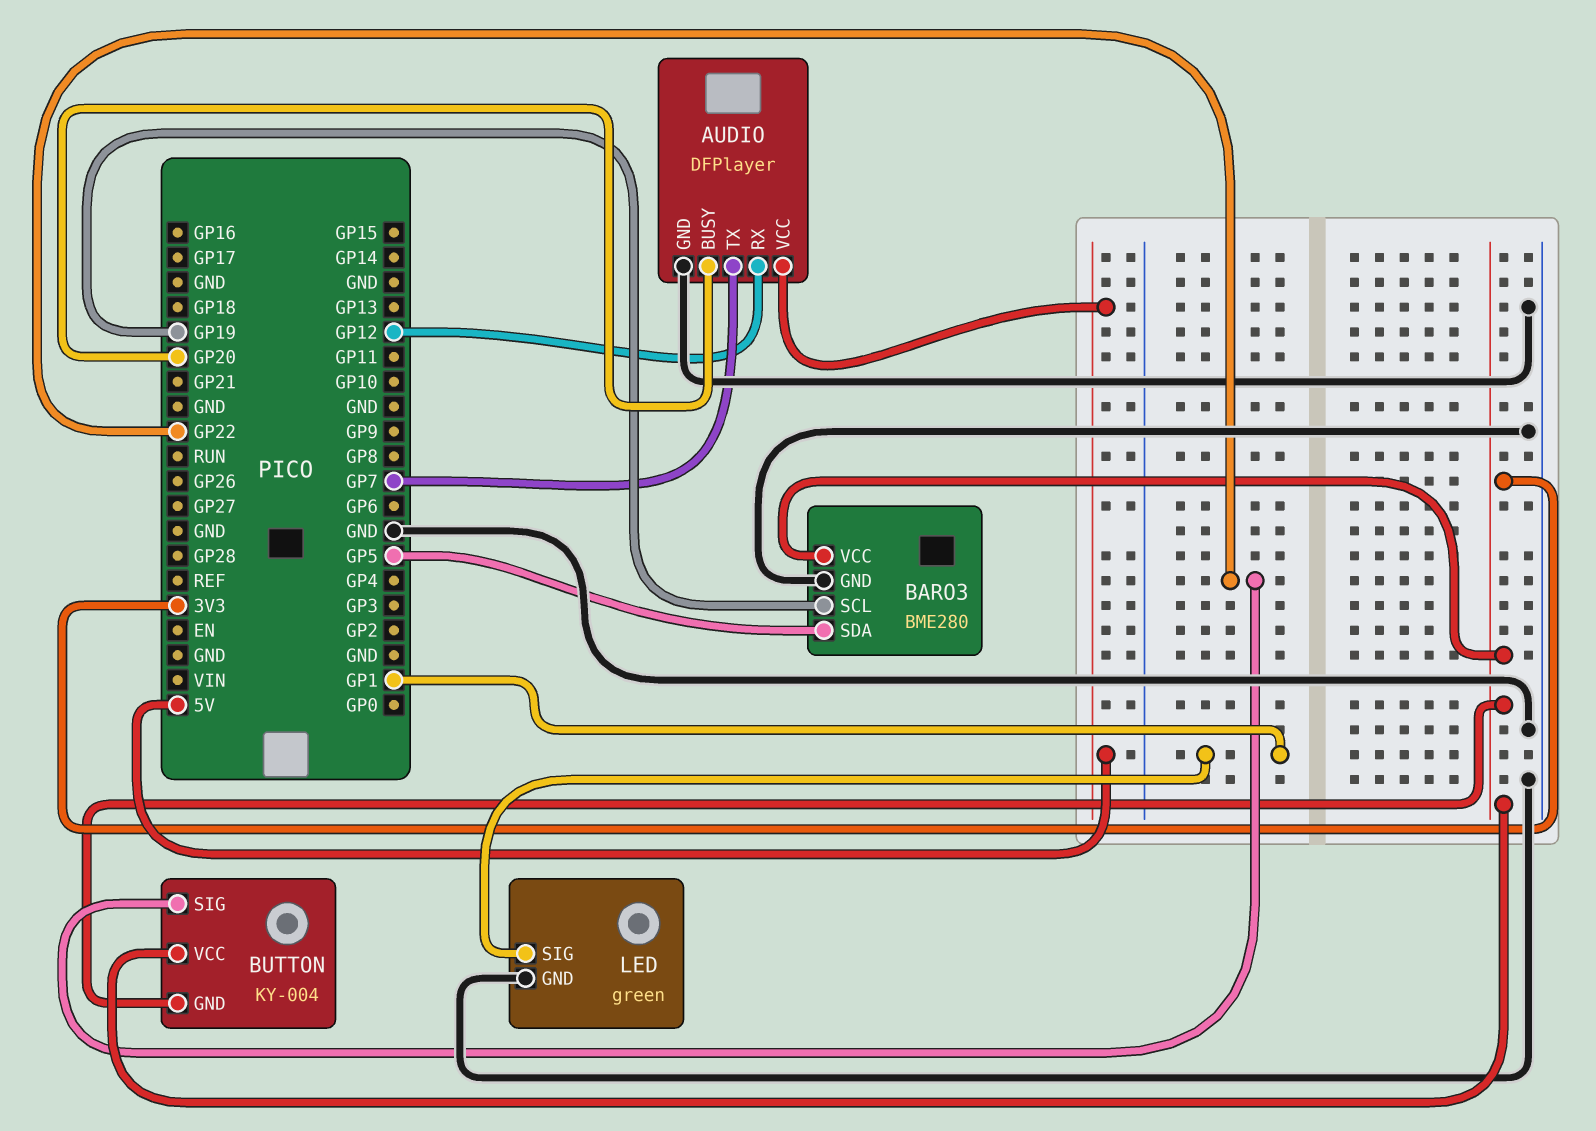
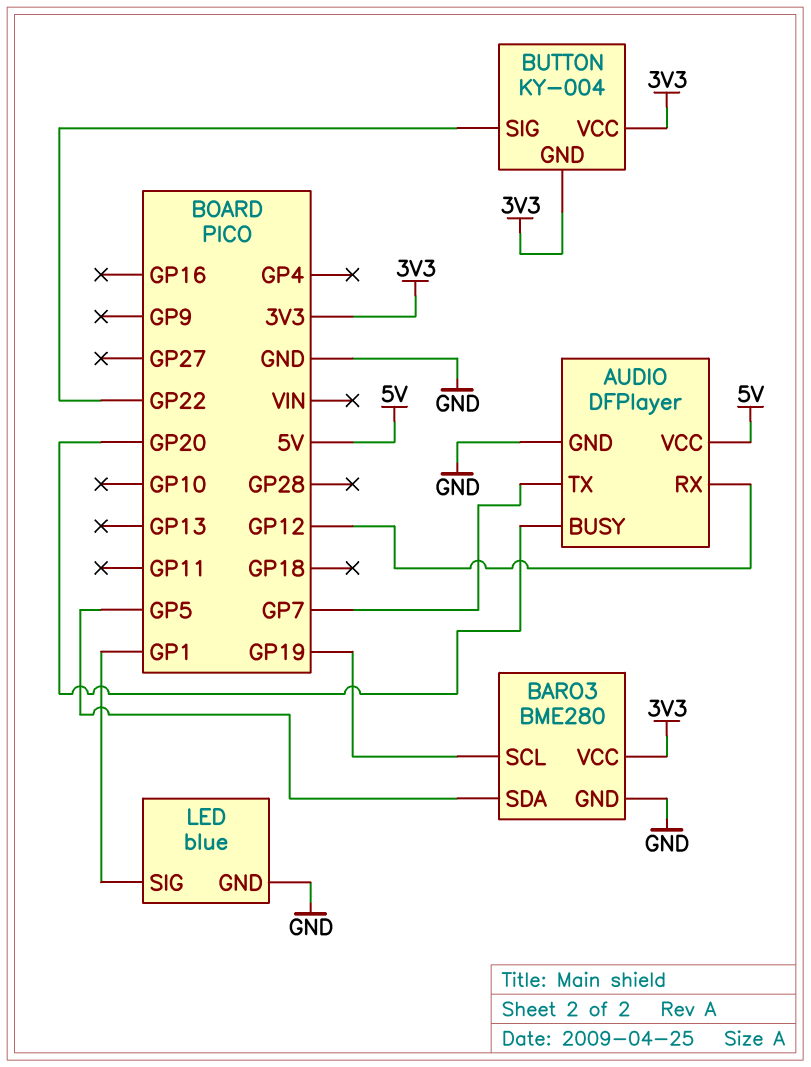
LED: green -> blue

